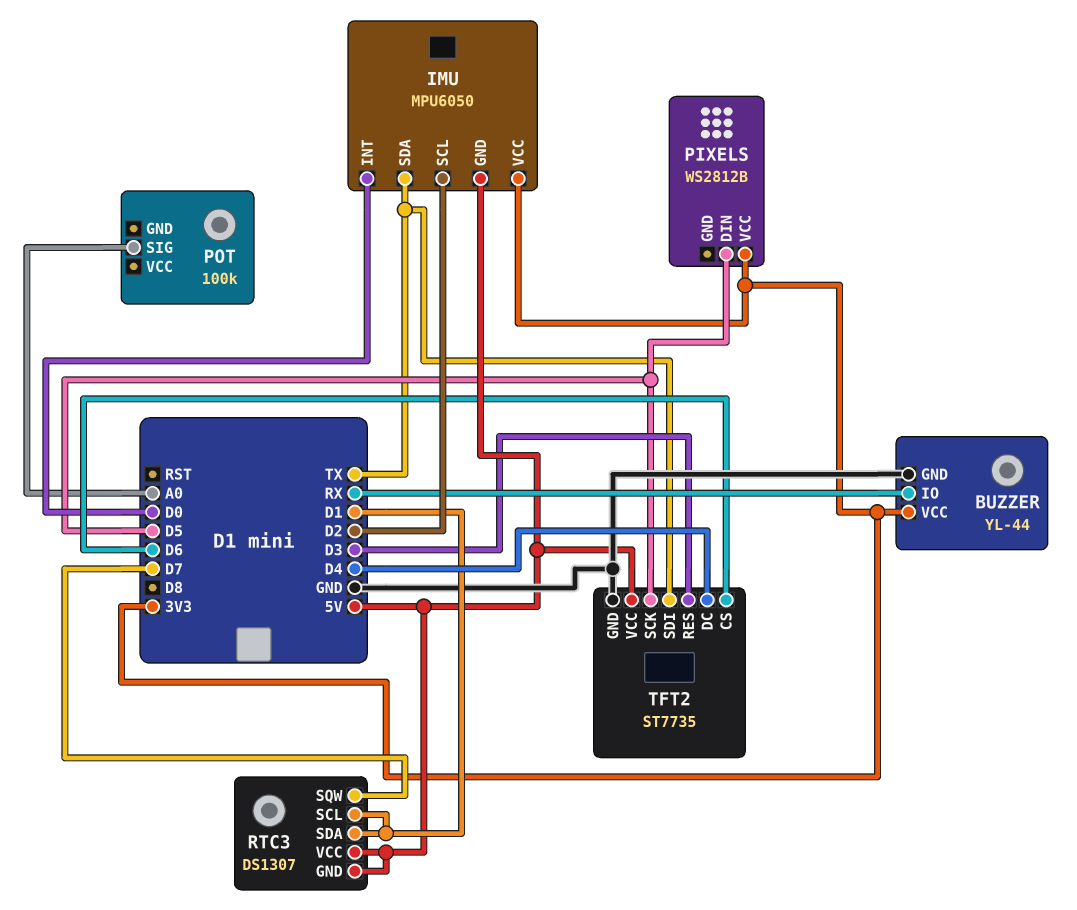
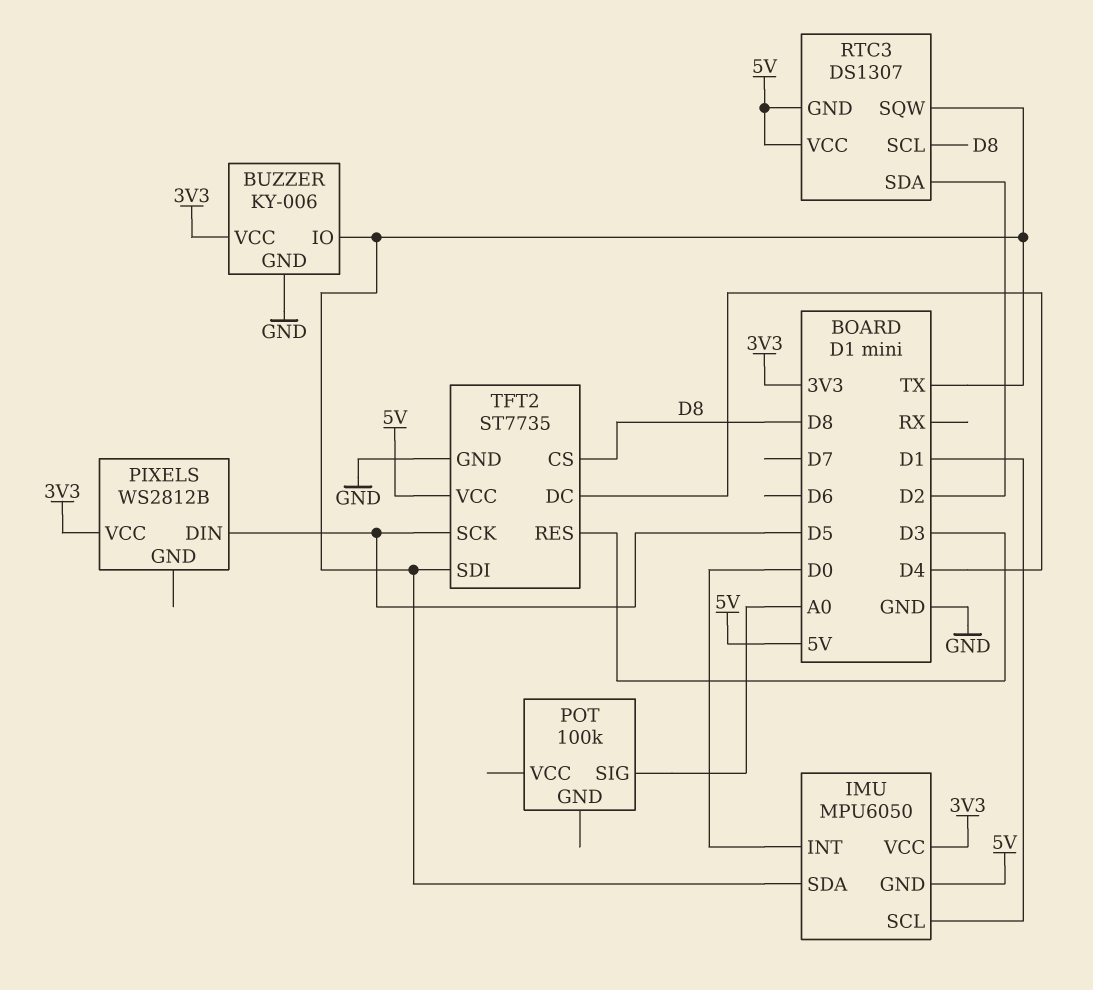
BUZZER: YL-44 -> KY-006
BUZZER pin IO: RX -> TX
IMU pin SCL: D2 -> D1
RTC3 pin SCL: D1 -> D8
RTC3 pin SDA: D1 -> D2
RTC3 pin SQW: D7 -> TX
TFT2 pin CS: D6 -> D8

